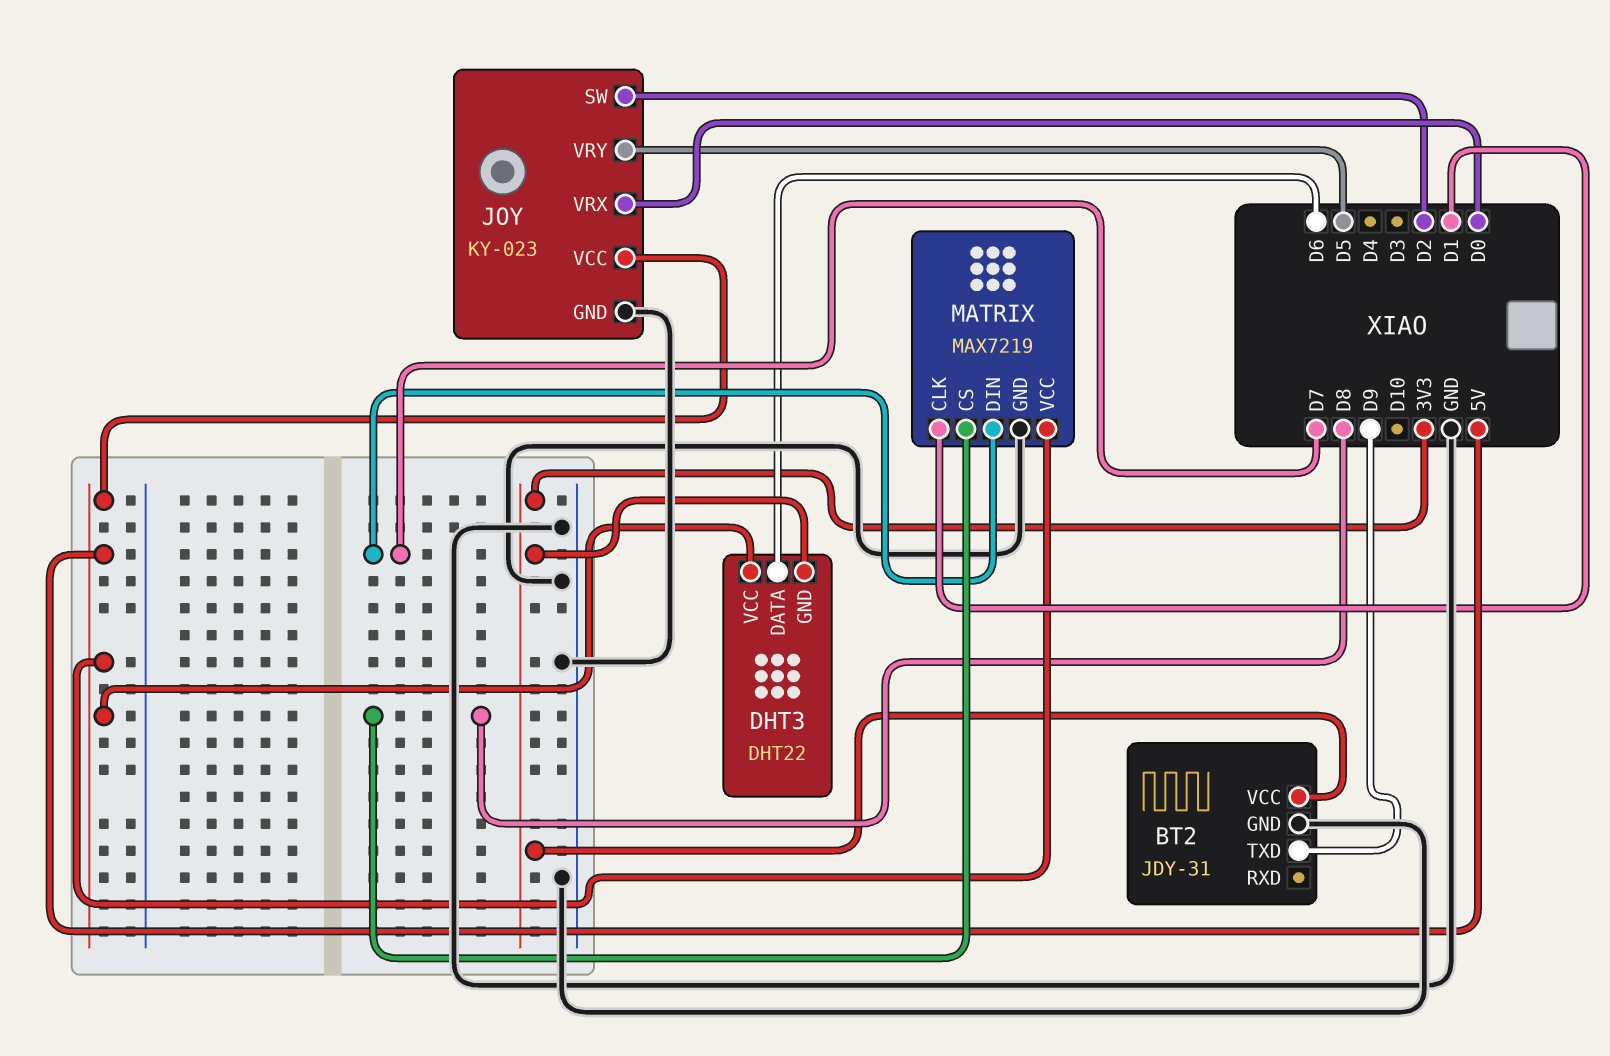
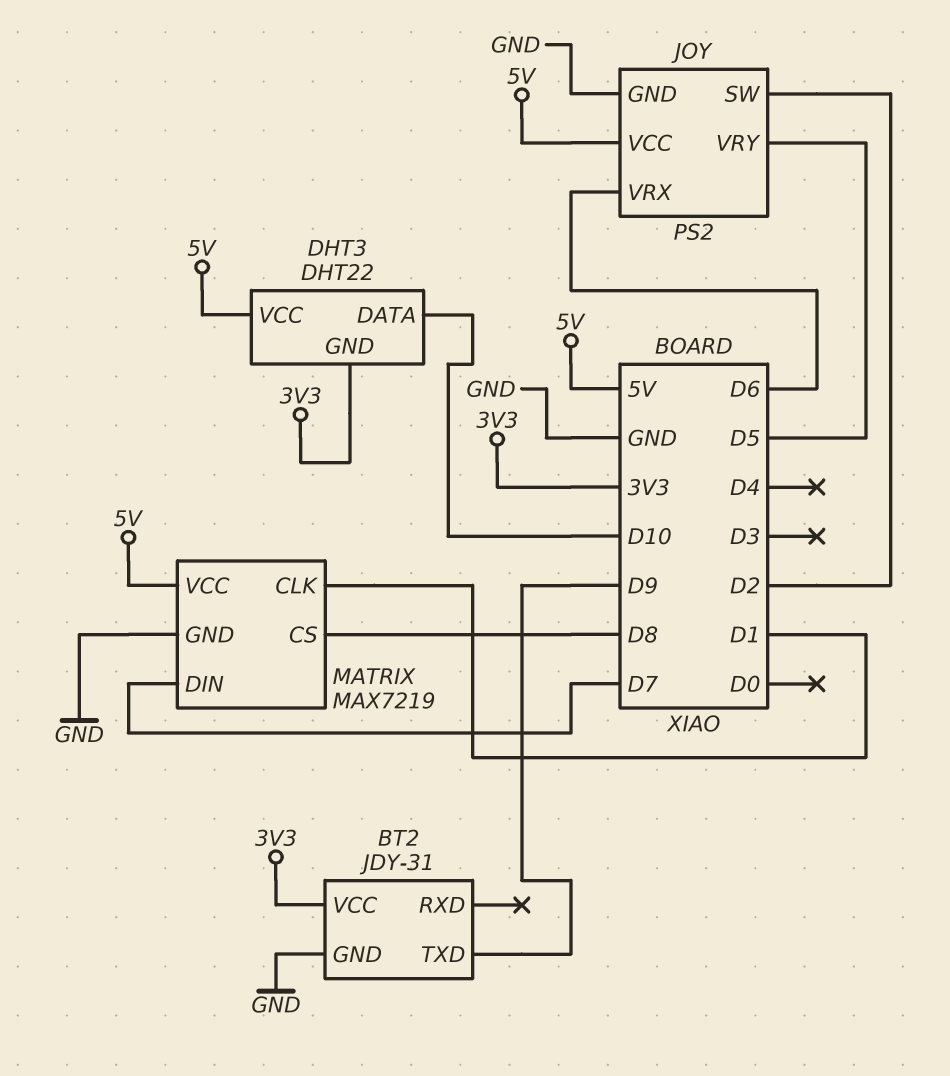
DHT3 pin DATA: D6 -> D10
JOY: KY-023 -> PS2
JOY pin VRX: D0 -> D6

